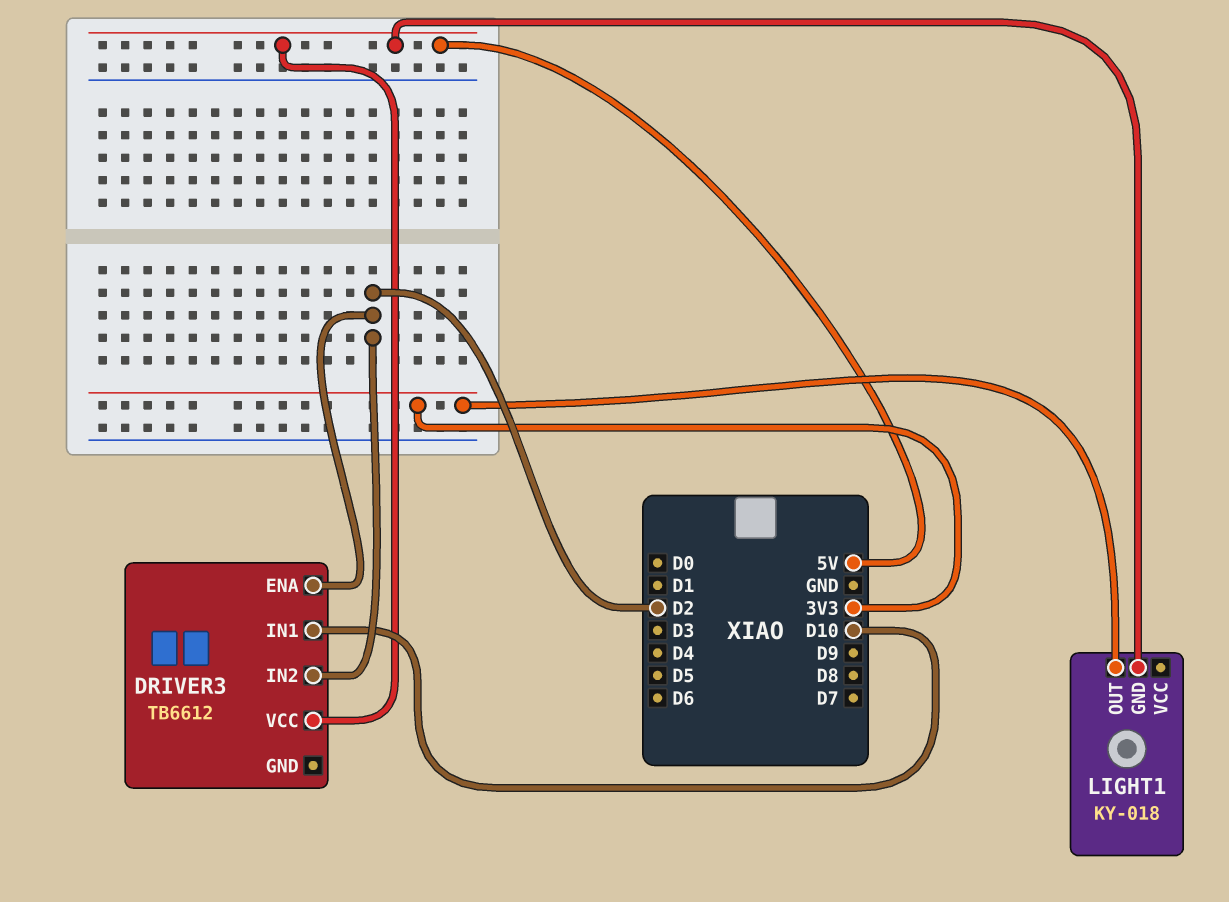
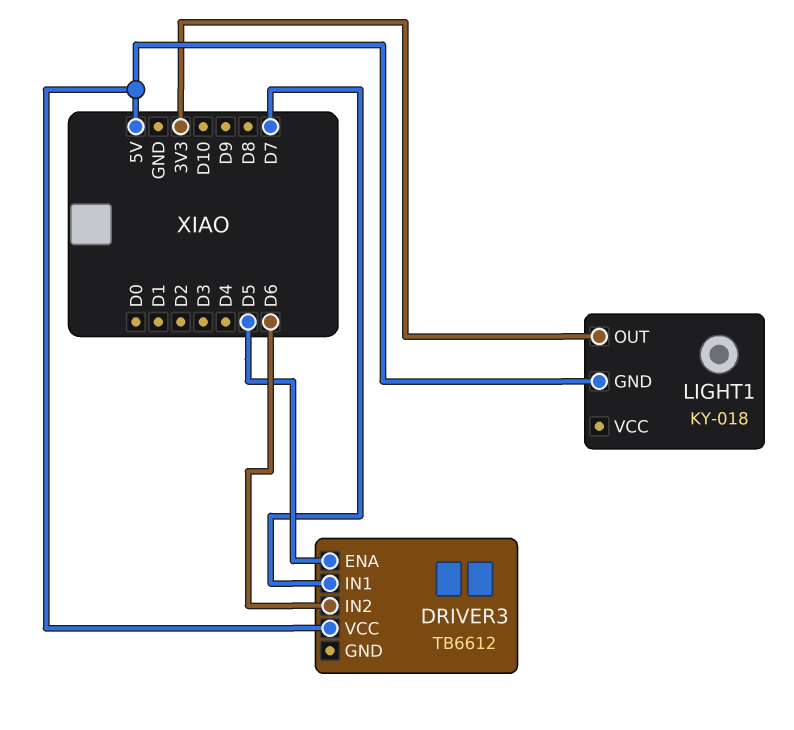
DRIVER3 pin ENA: D2 -> D5
DRIVER3 pin IN1: D10 -> D7
DRIVER3 pin IN2: D2 -> D6

